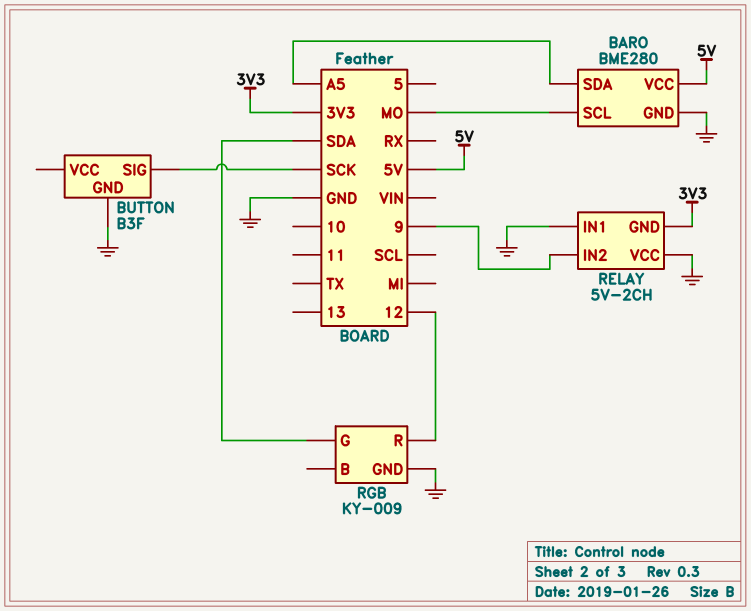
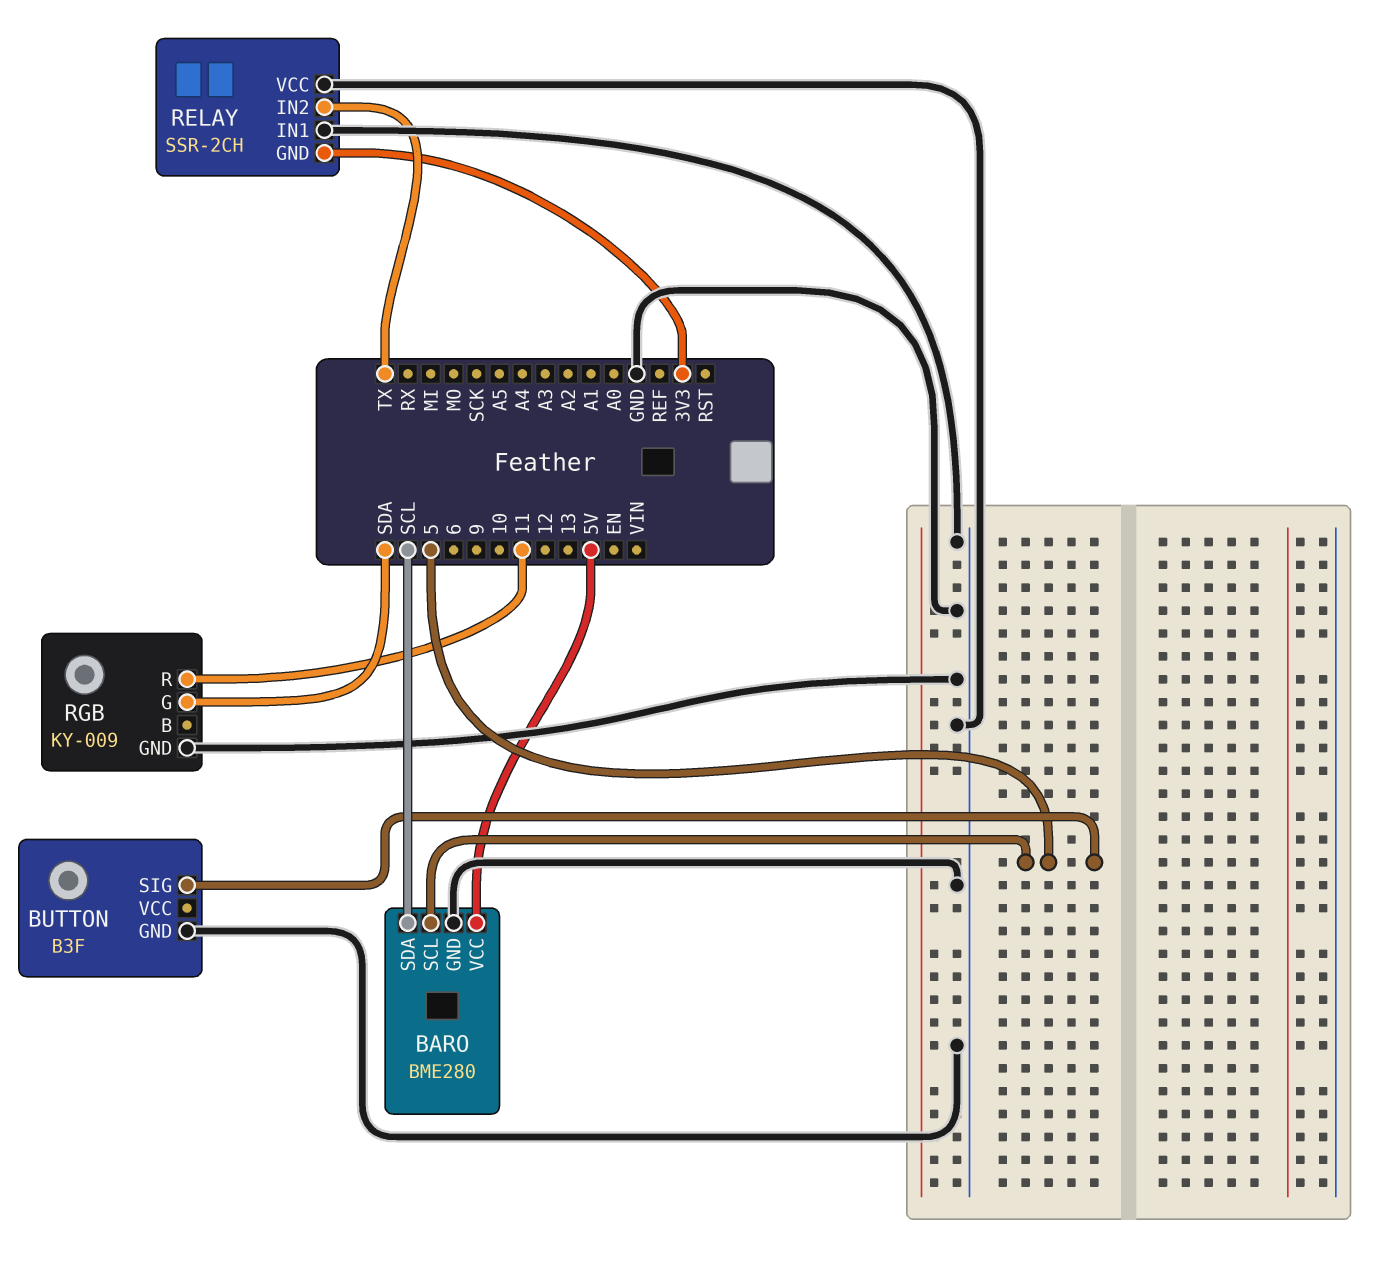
BARO pin SCL: MO -> 5
BARO pin SDA: A5 -> SCL
BUTTON pin SIG: SCK -> 5
RELAY: 5V-2CH -> SSR-2CH
RELAY pin IN2: 9 -> TX
RGB pin R: 12 -> 11

